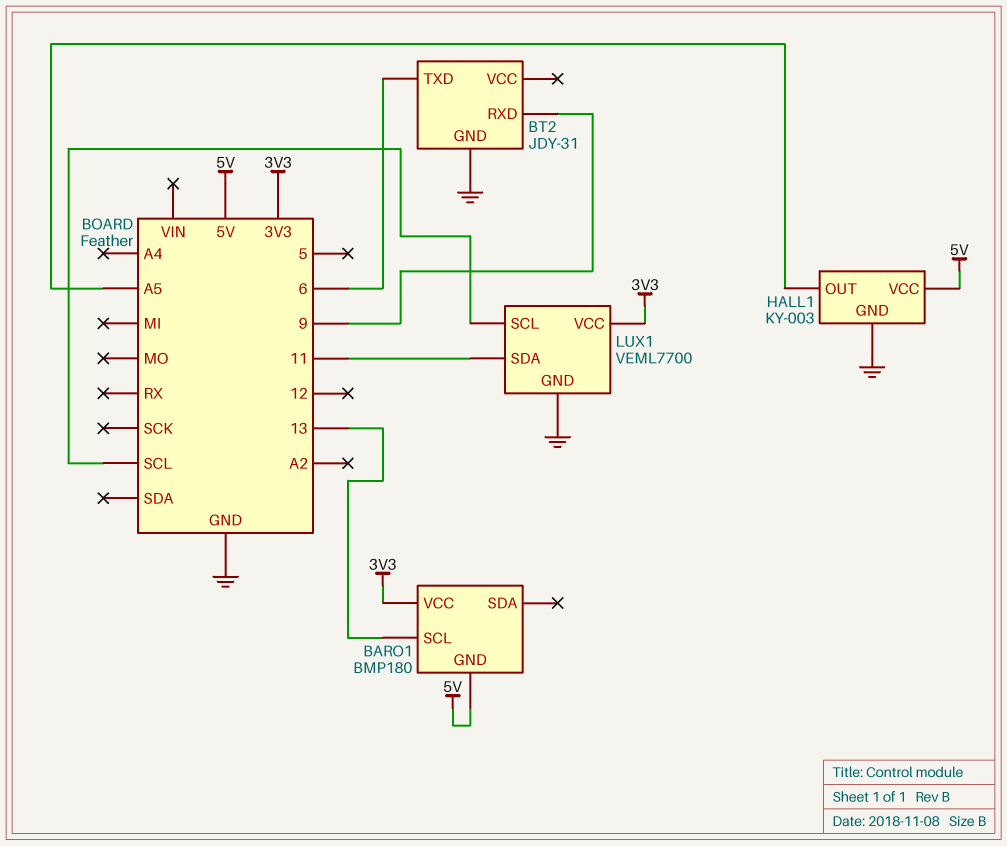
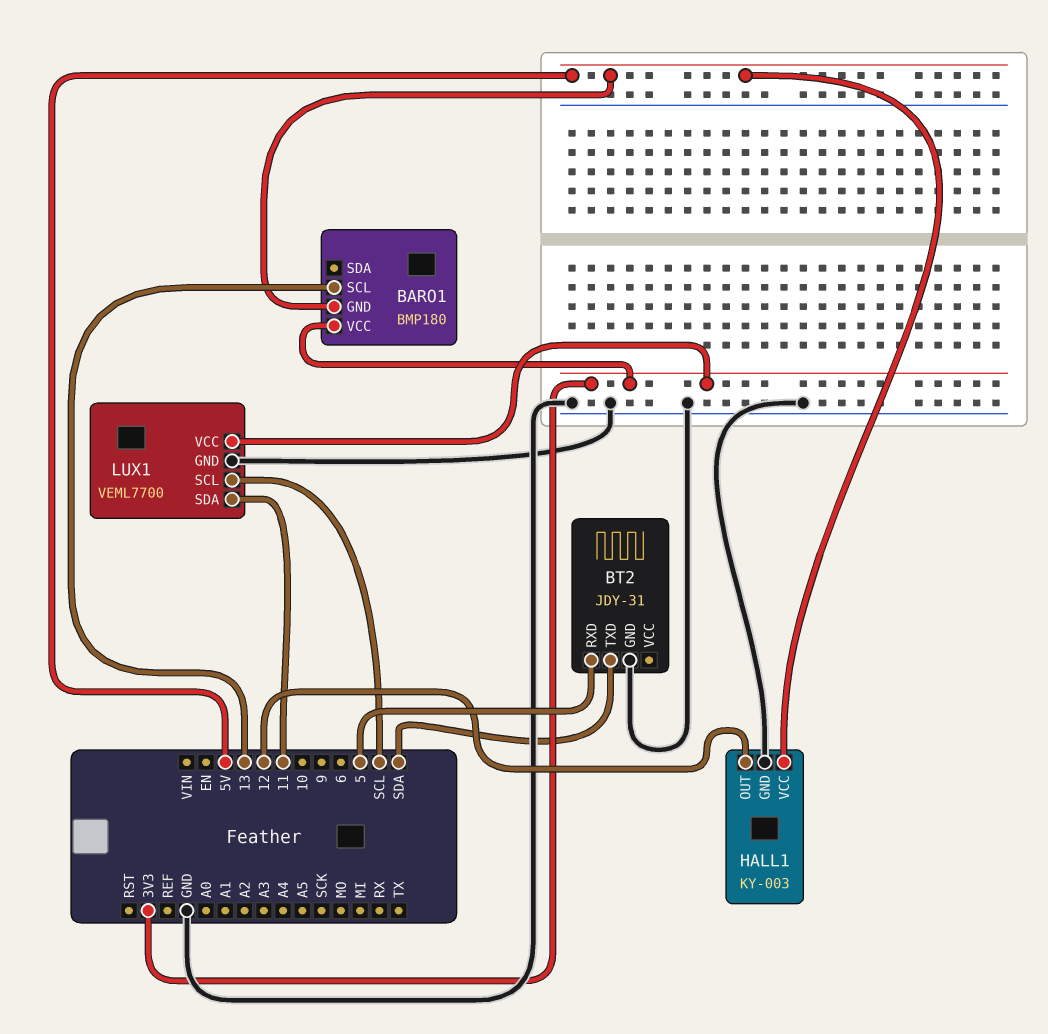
BT2 pin RXD: 9 -> 5
BT2 pin TXD: 6 -> SDA
HALL1 pin OUT: A5 -> 12

